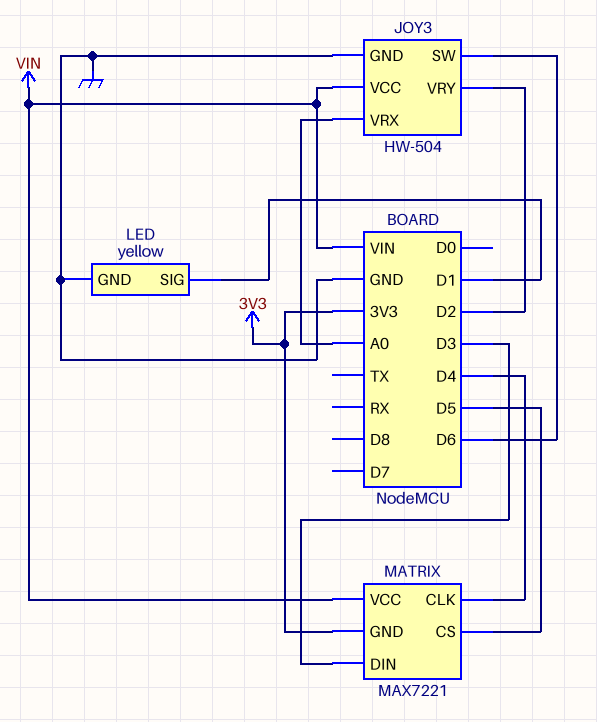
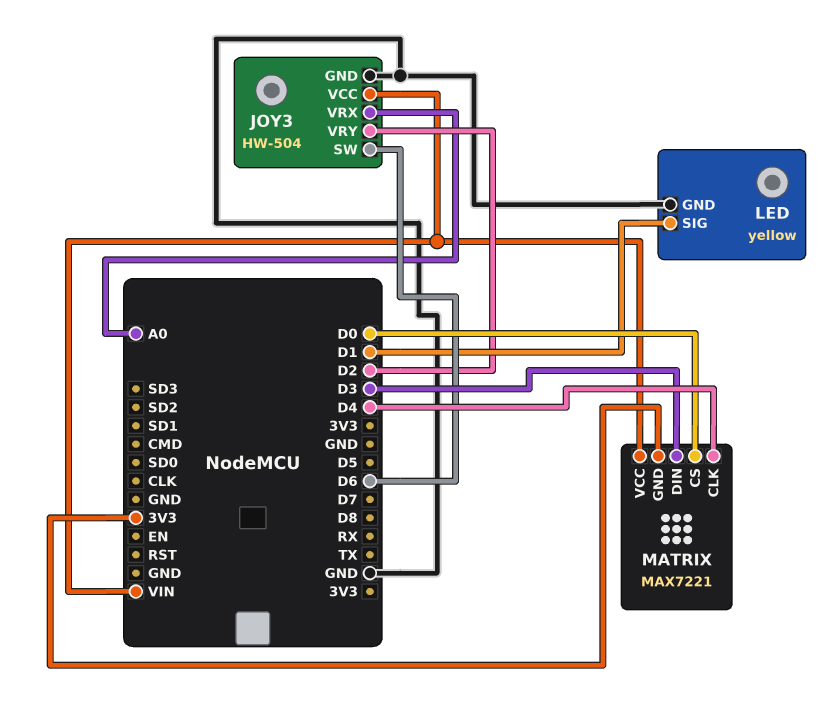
MATRIX pin CS: D5 -> D0

